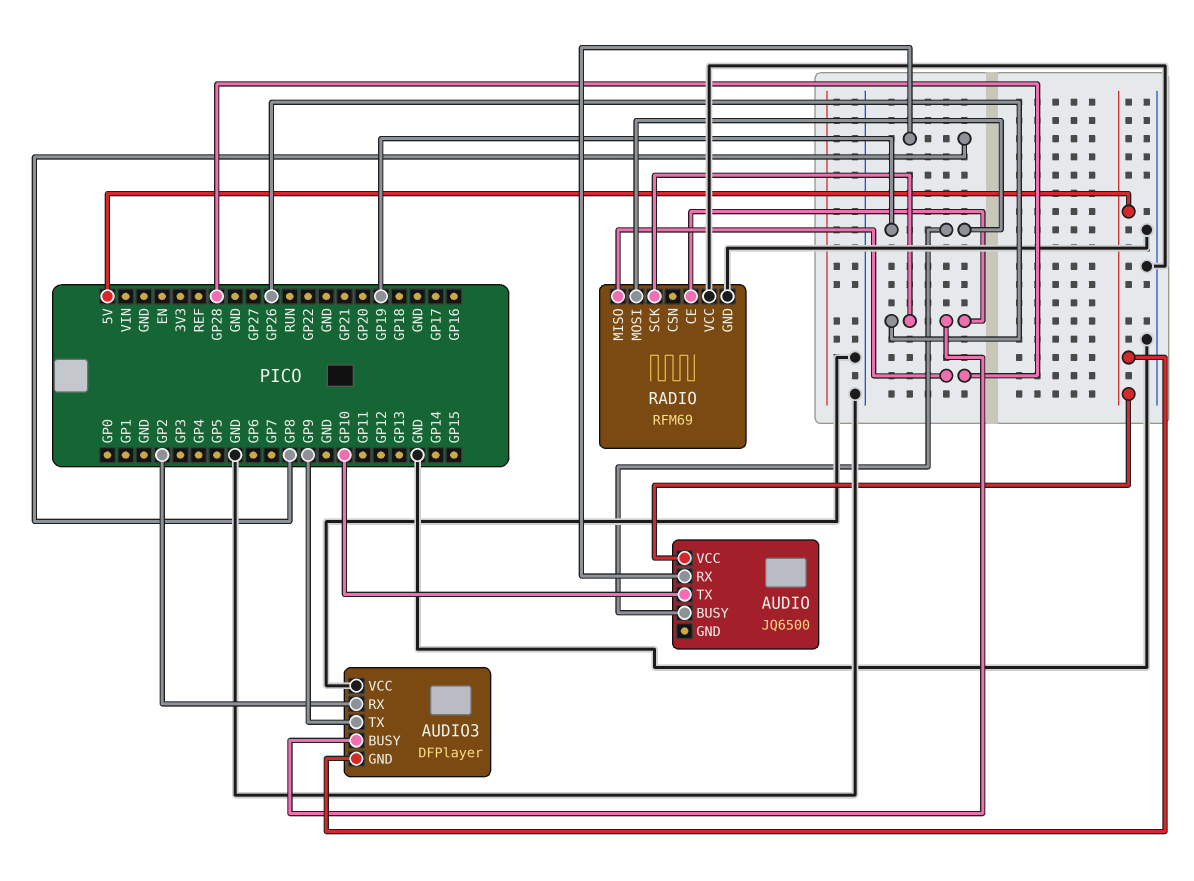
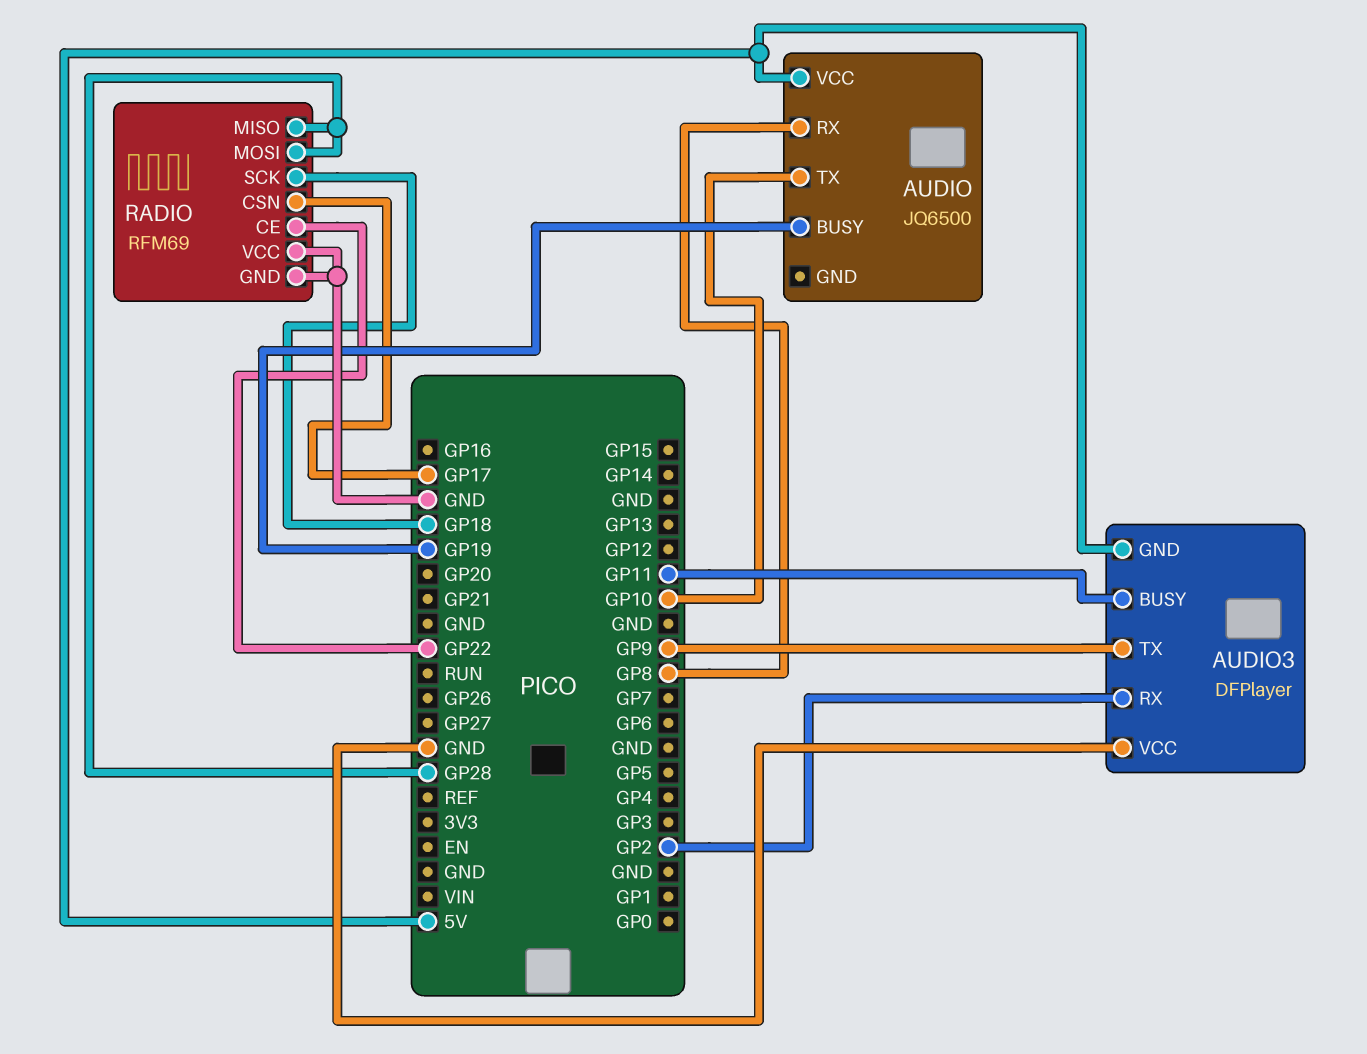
AUDIO3 pin BUSY: GP26 -> GP11
RADIO pin CE: GP26 -> GP22
RADIO pin CSN: none -> GP17
RADIO pin MOSI: GP19 -> GP28
RADIO pin SCK: GP26 -> GP18

